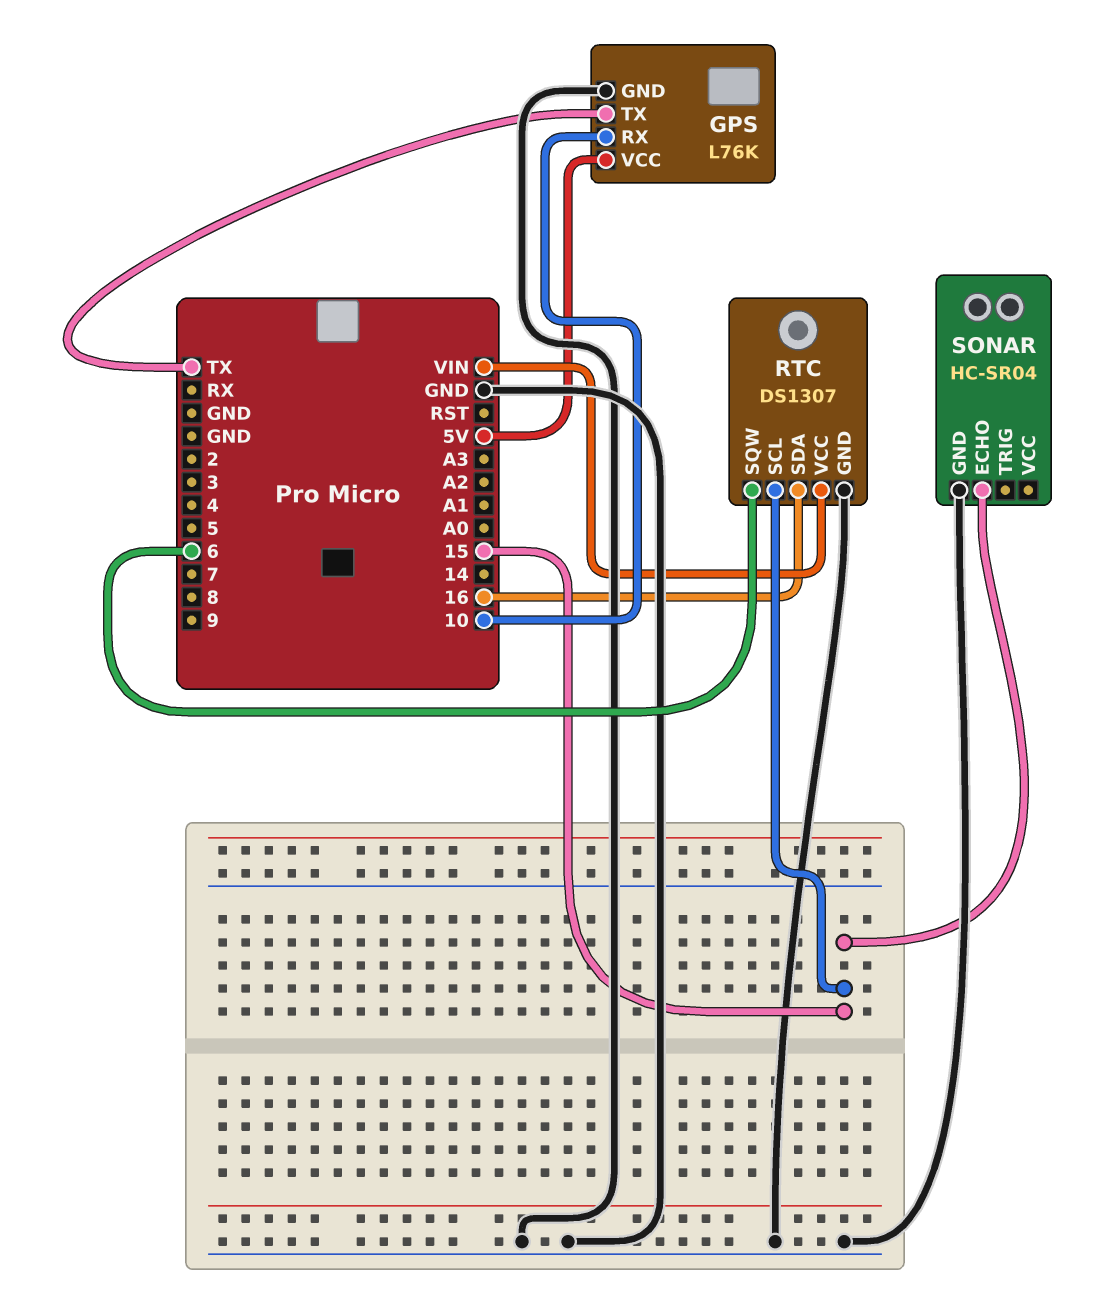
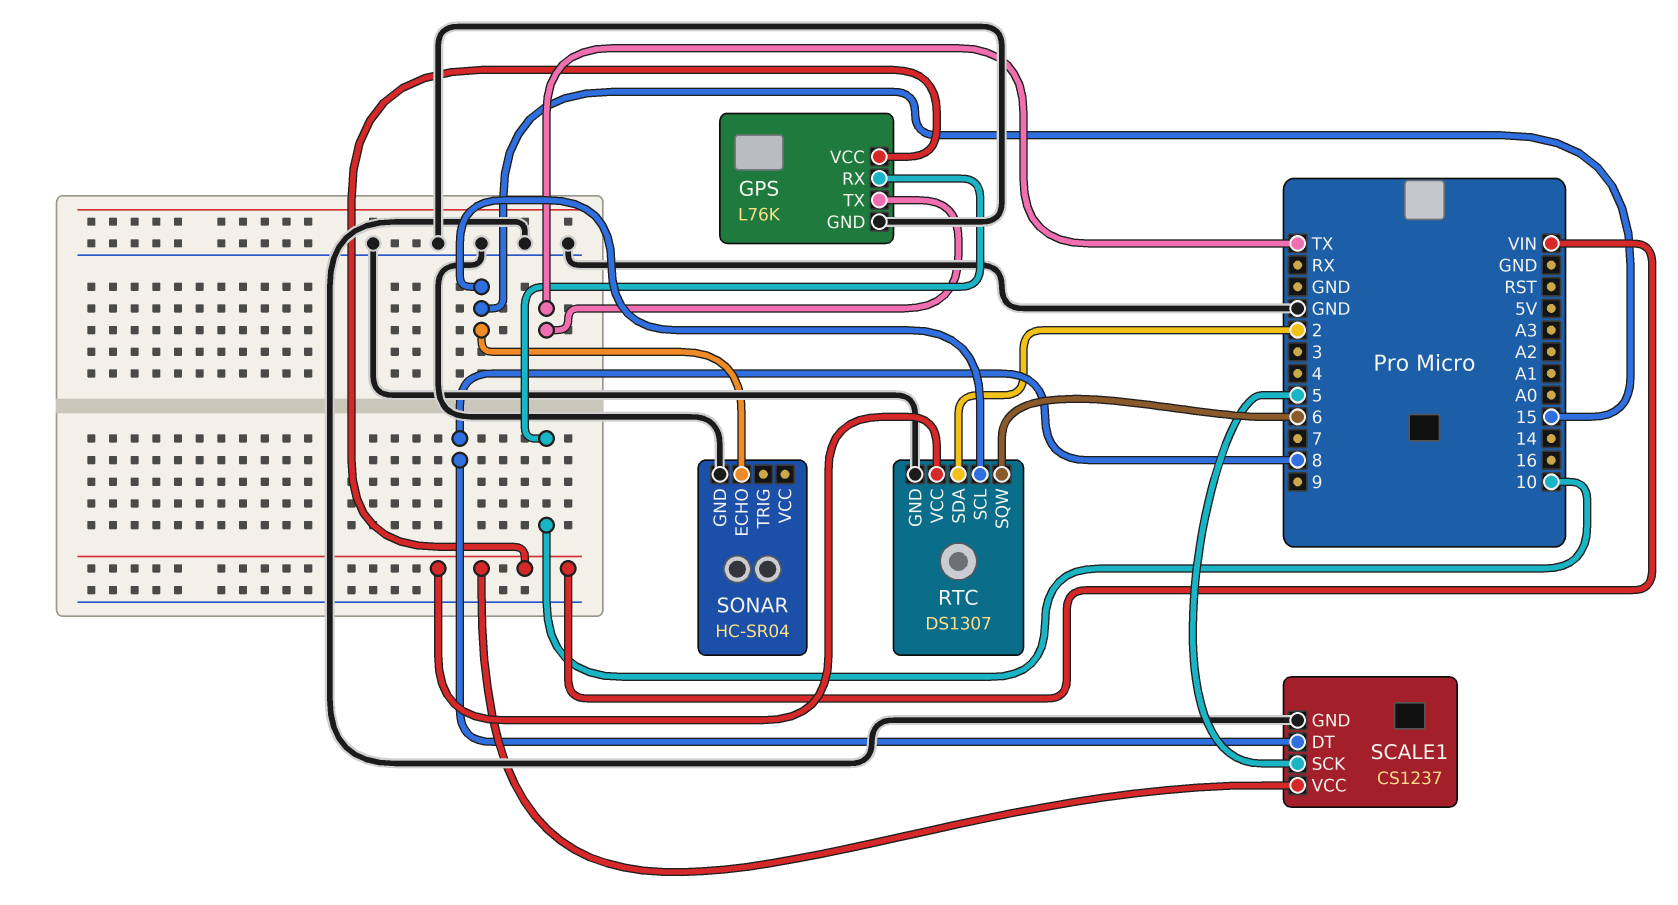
GPS pin VCC: 5V -> VIN
RTC pin SDA: 16 -> 2
SCALE1: none -> CS1237
SCALE1 pin DT: none -> 8
SCALE1 pin GND: none -> GND
SCALE1 pin SCK: none -> 5
SCALE1 pin VCC: none -> VIN

